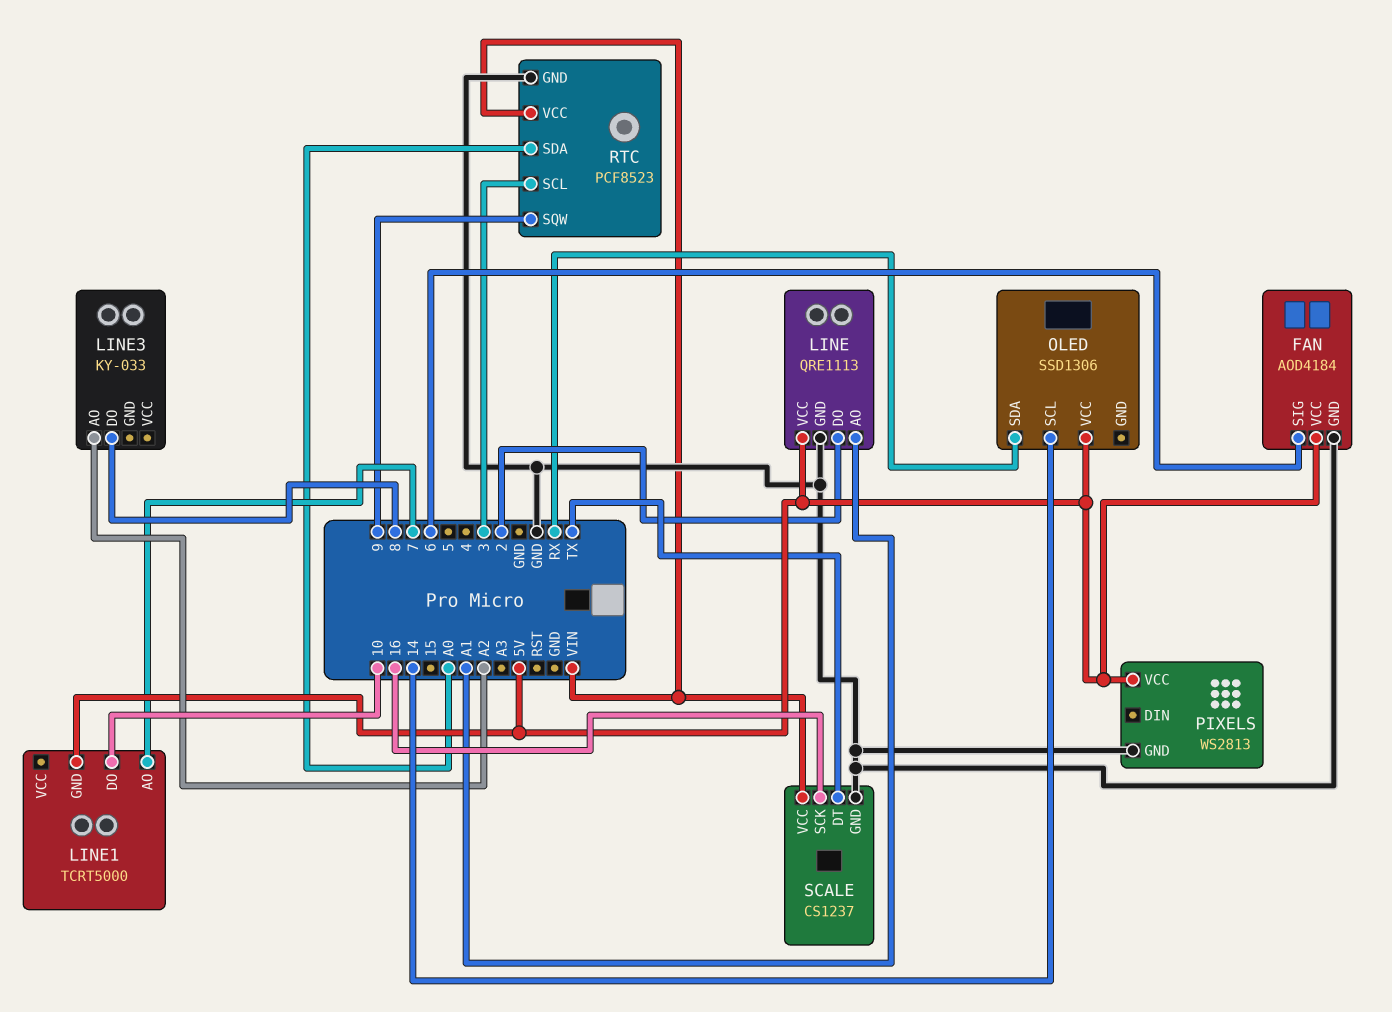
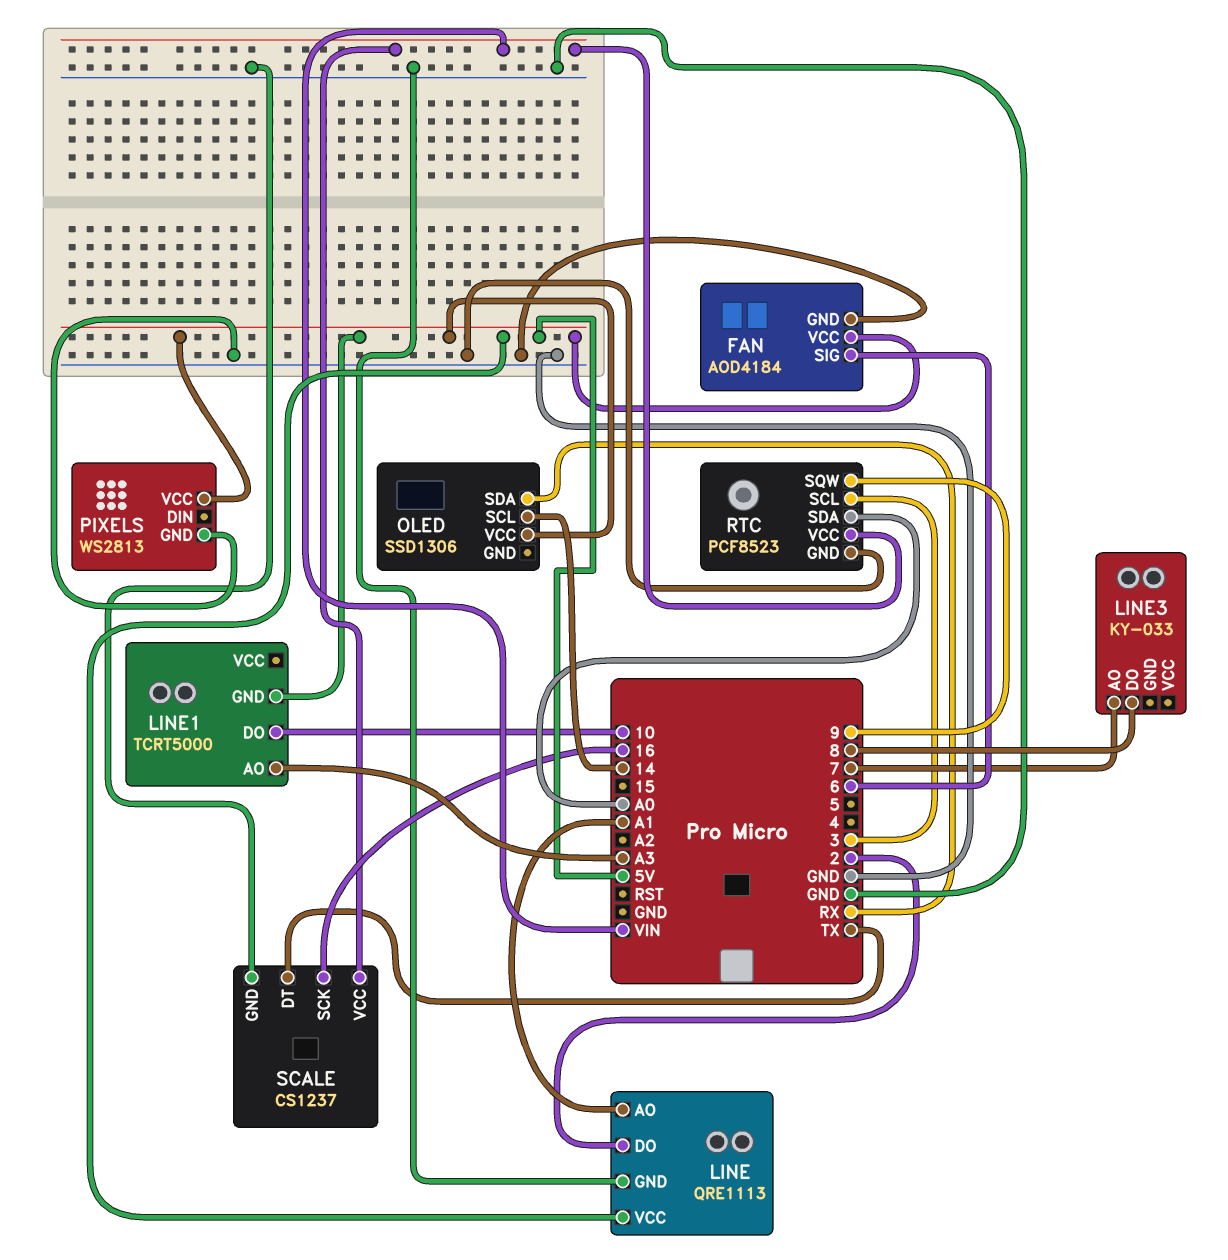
LINE1 pin AO: 7 -> A3
LINE3 pin AO: A2 -> 7

